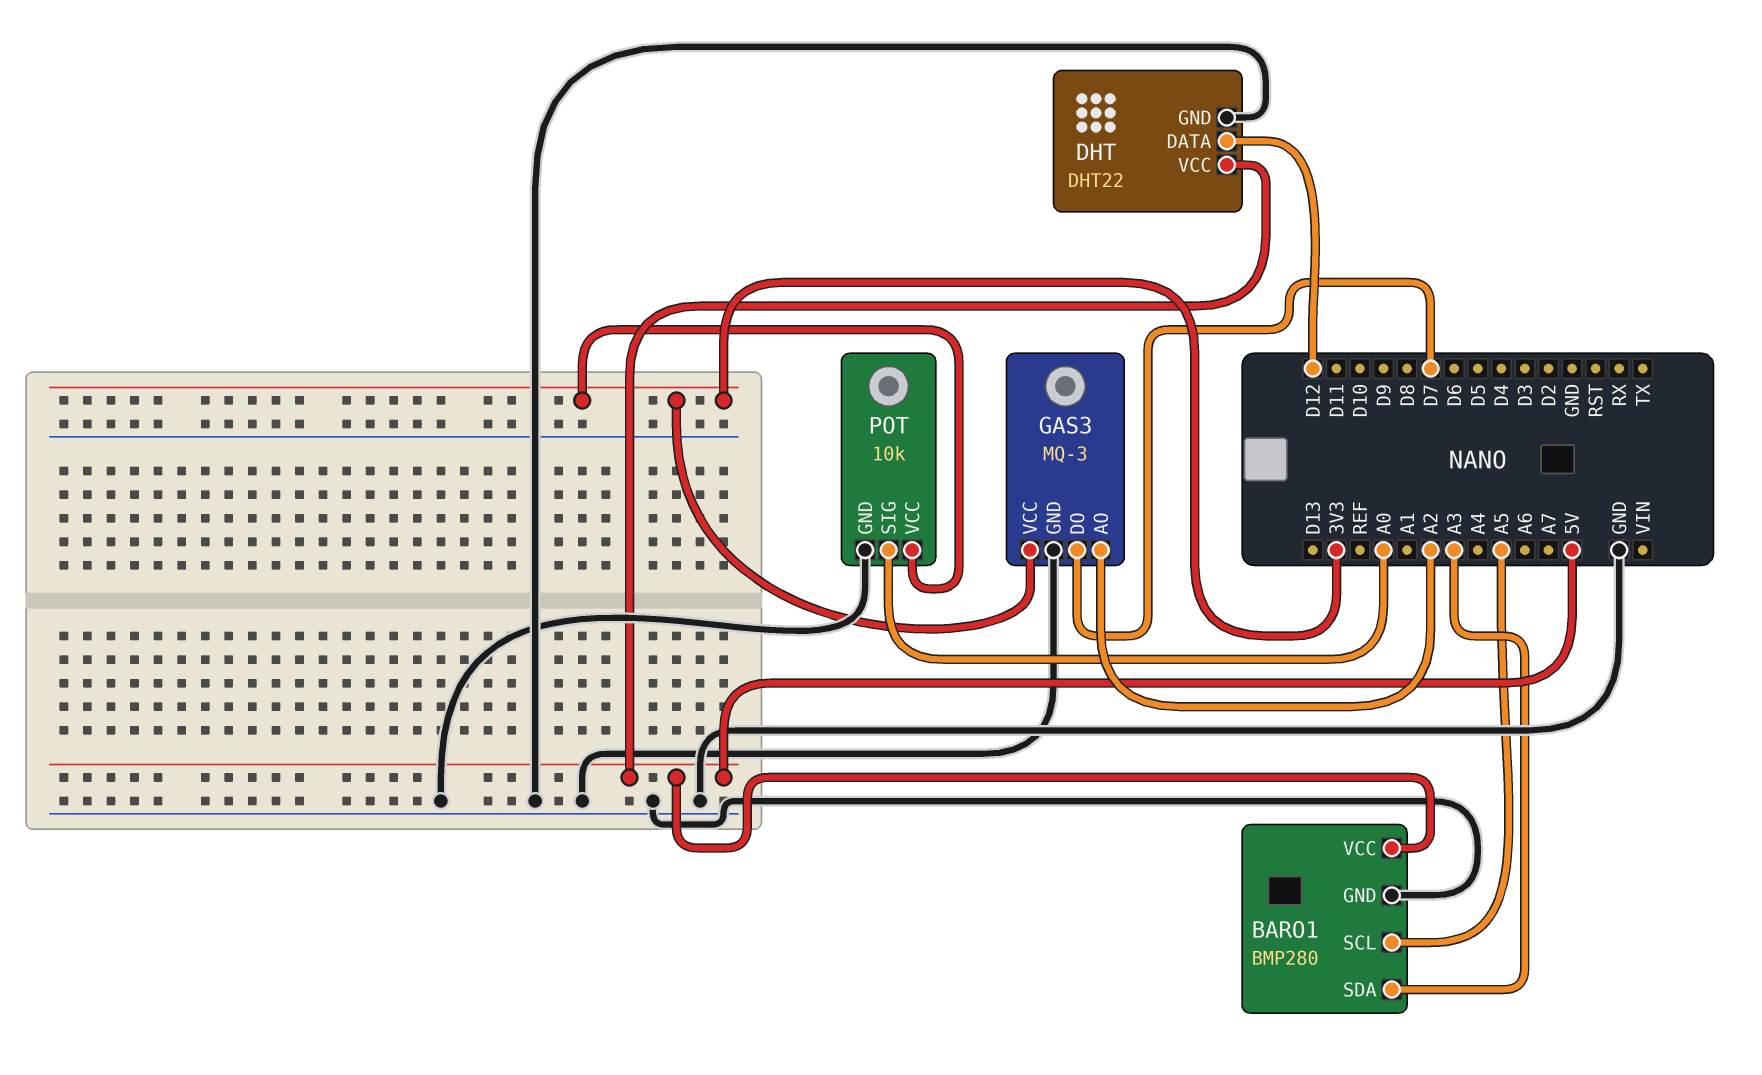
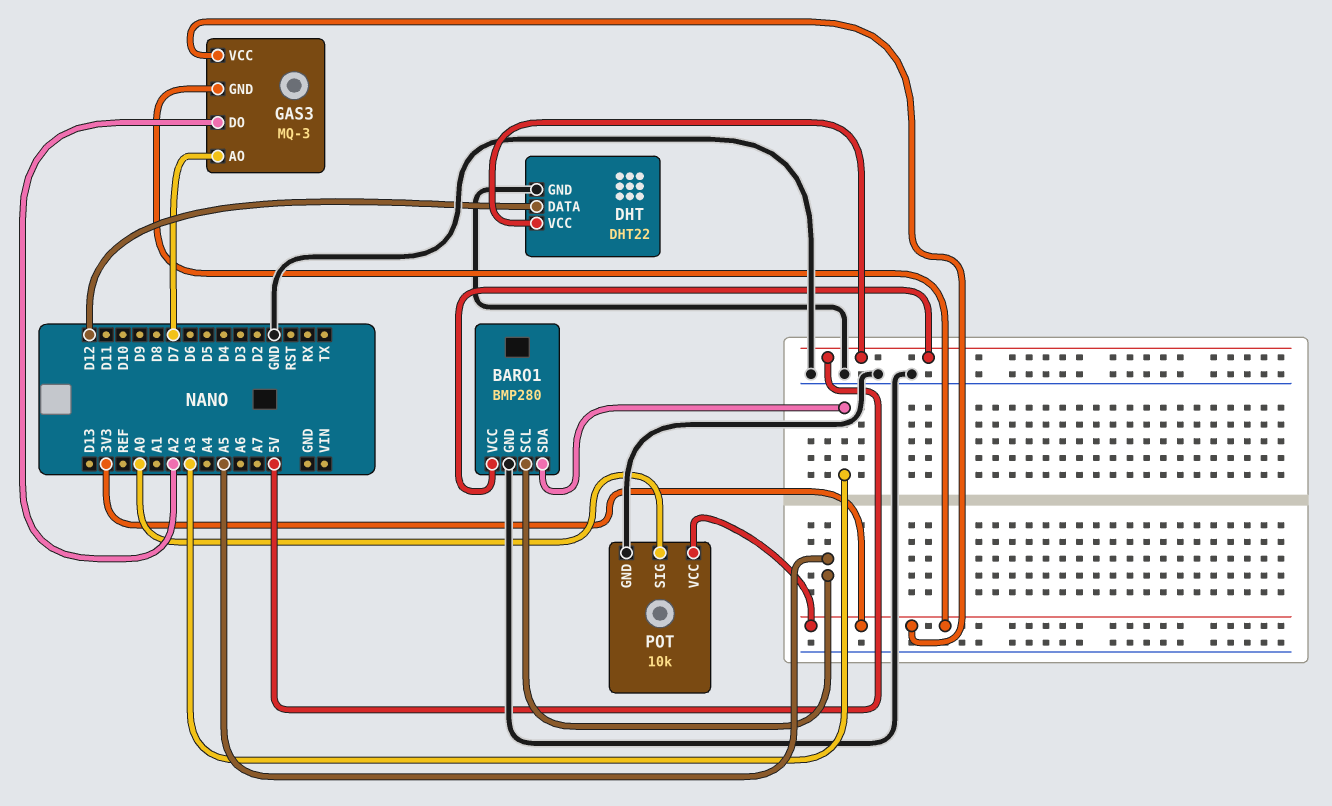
GAS3 pin AO: A2 -> D7
GAS3 pin DO: D7 -> A2
GAS3 pin GND: GND -> 3V3

